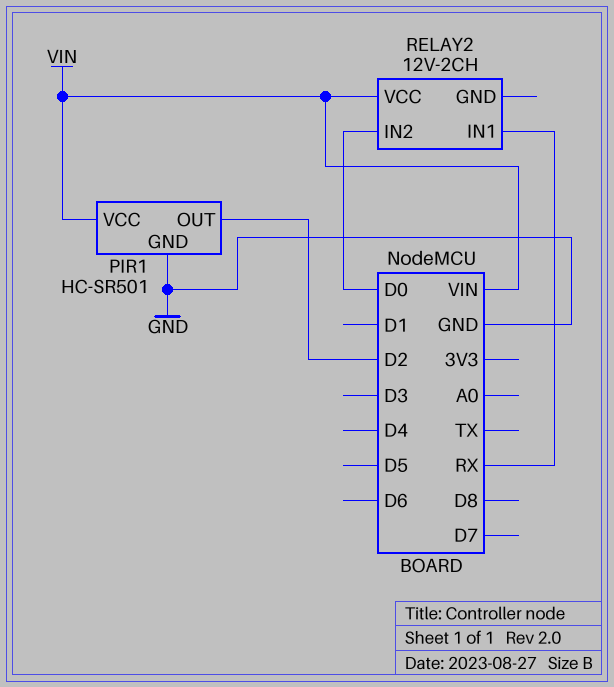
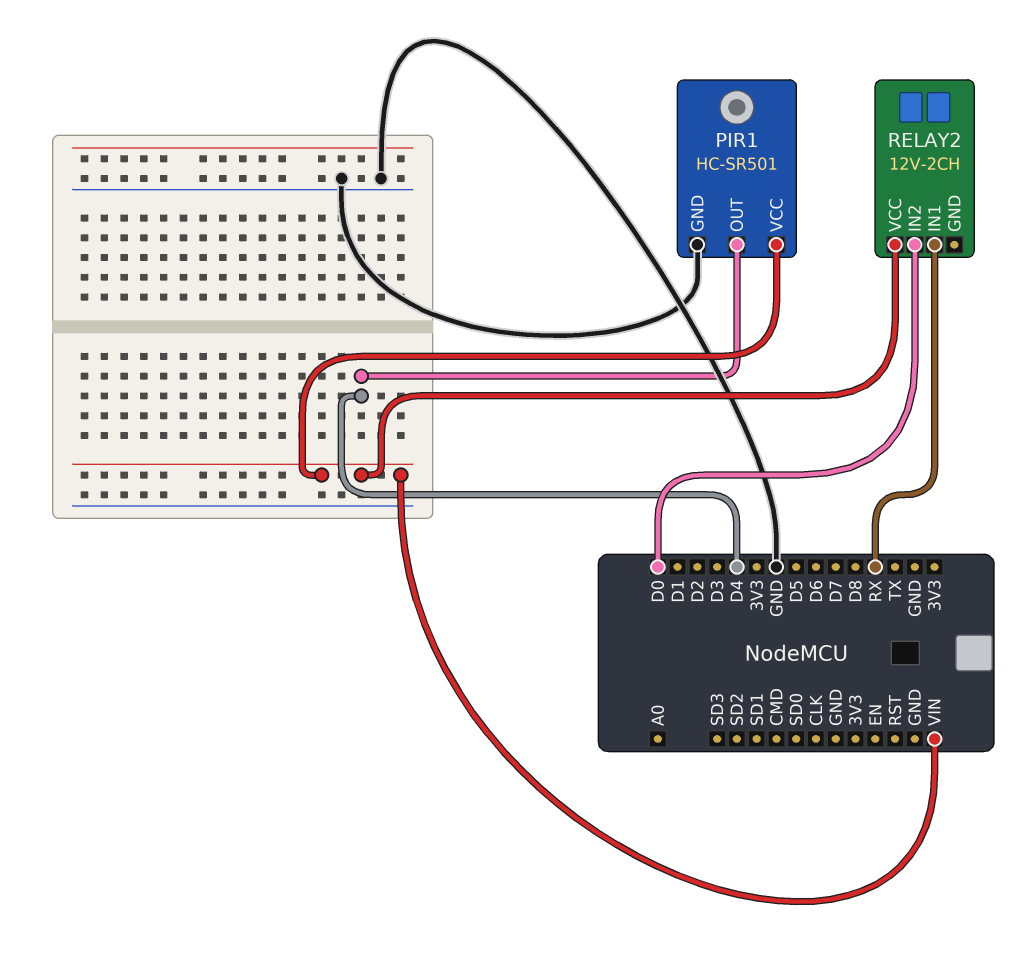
PIR1 pin OUT: D2 -> D4

